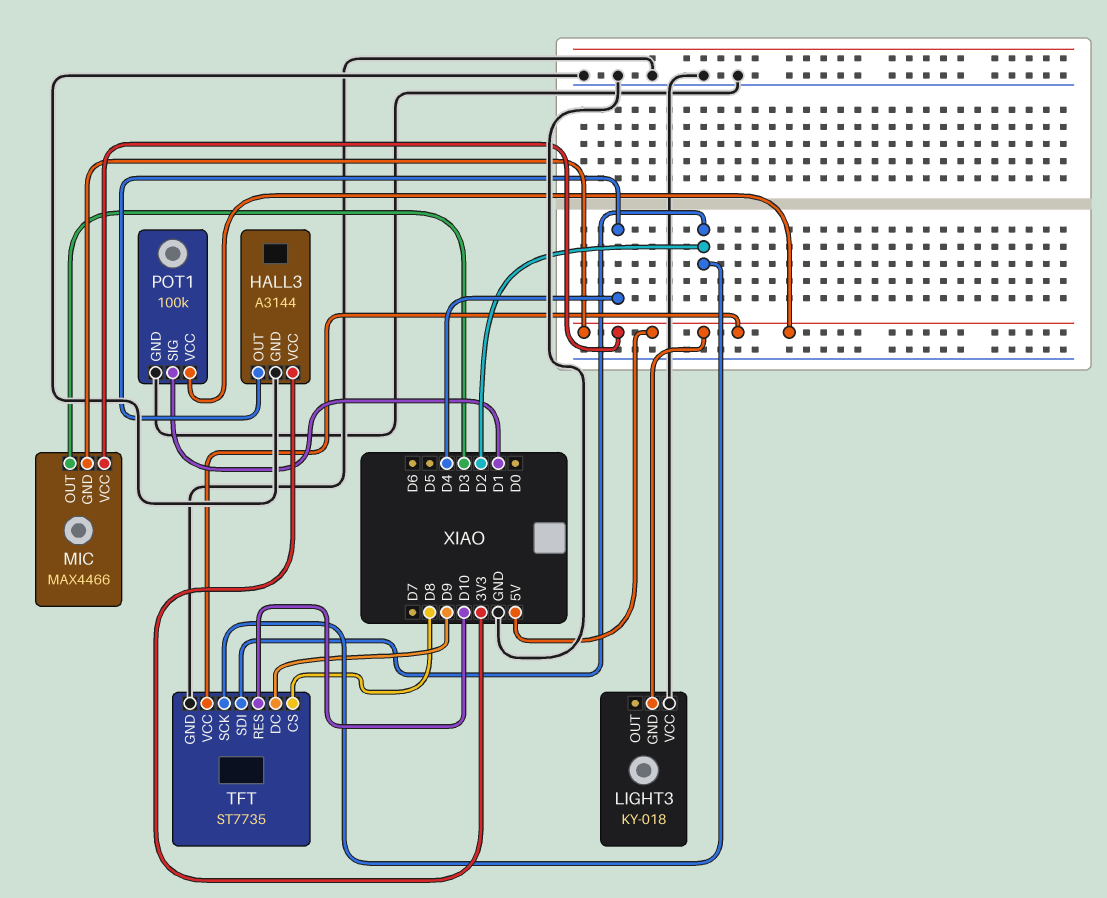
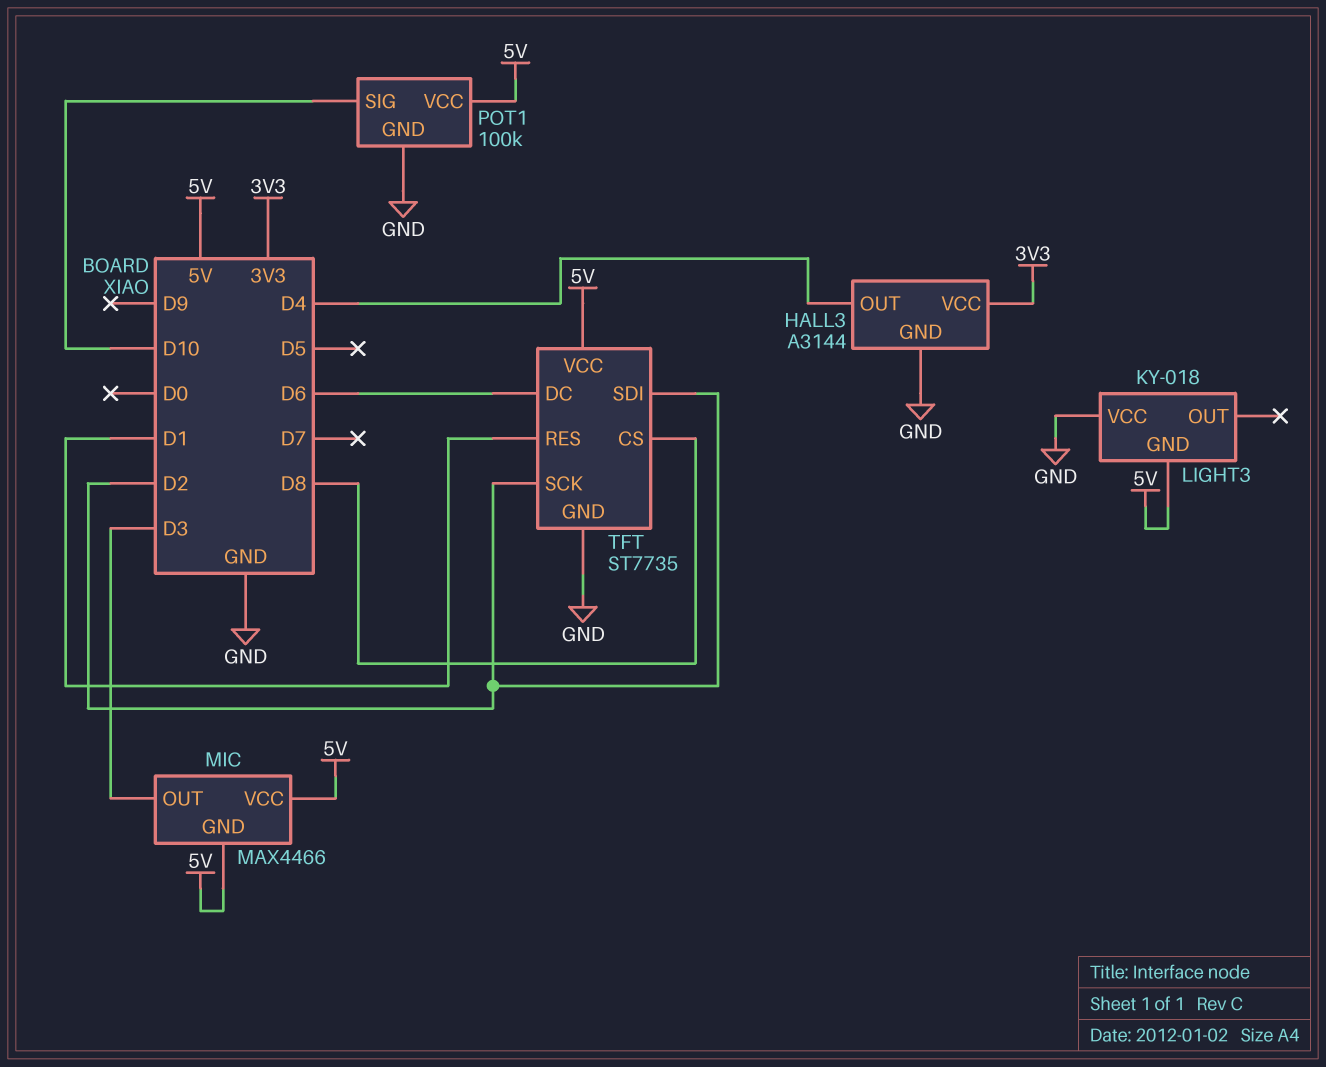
POT1 pin SIG: D1 -> D10
TFT pin DC: D9 -> D6
TFT pin RES: D10 -> D1

